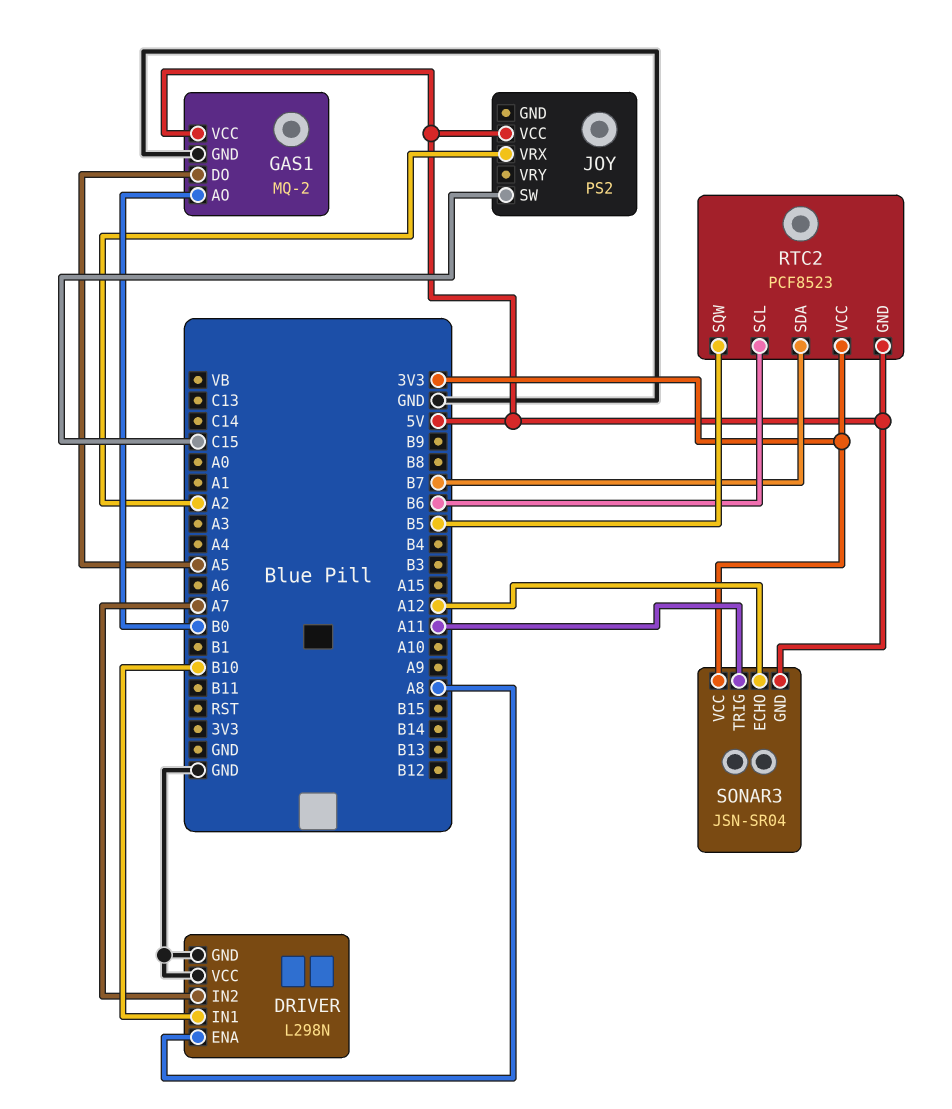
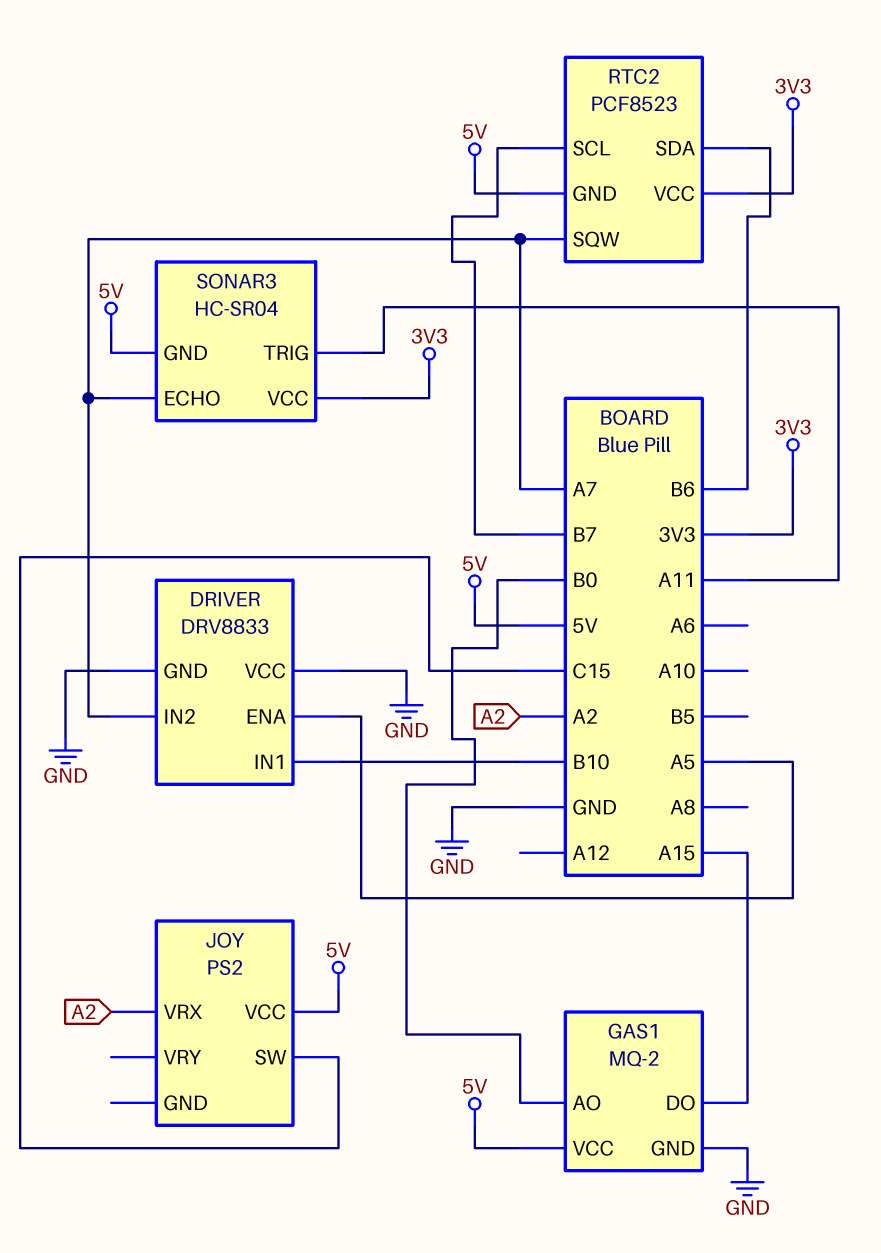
DRIVER: L298N -> DRV8833
DRIVER pin ENA: A8 -> A5
GAS1 pin DO: A5 -> A15
RTC2 pin SCL: B6 -> B7
RTC2 pin SDA: B7 -> B6
RTC2 pin SQW: B5 -> A7
SONAR3: JSN-SR04 -> HC-SR04
SONAR3 pin ECHO: A12 -> A7

